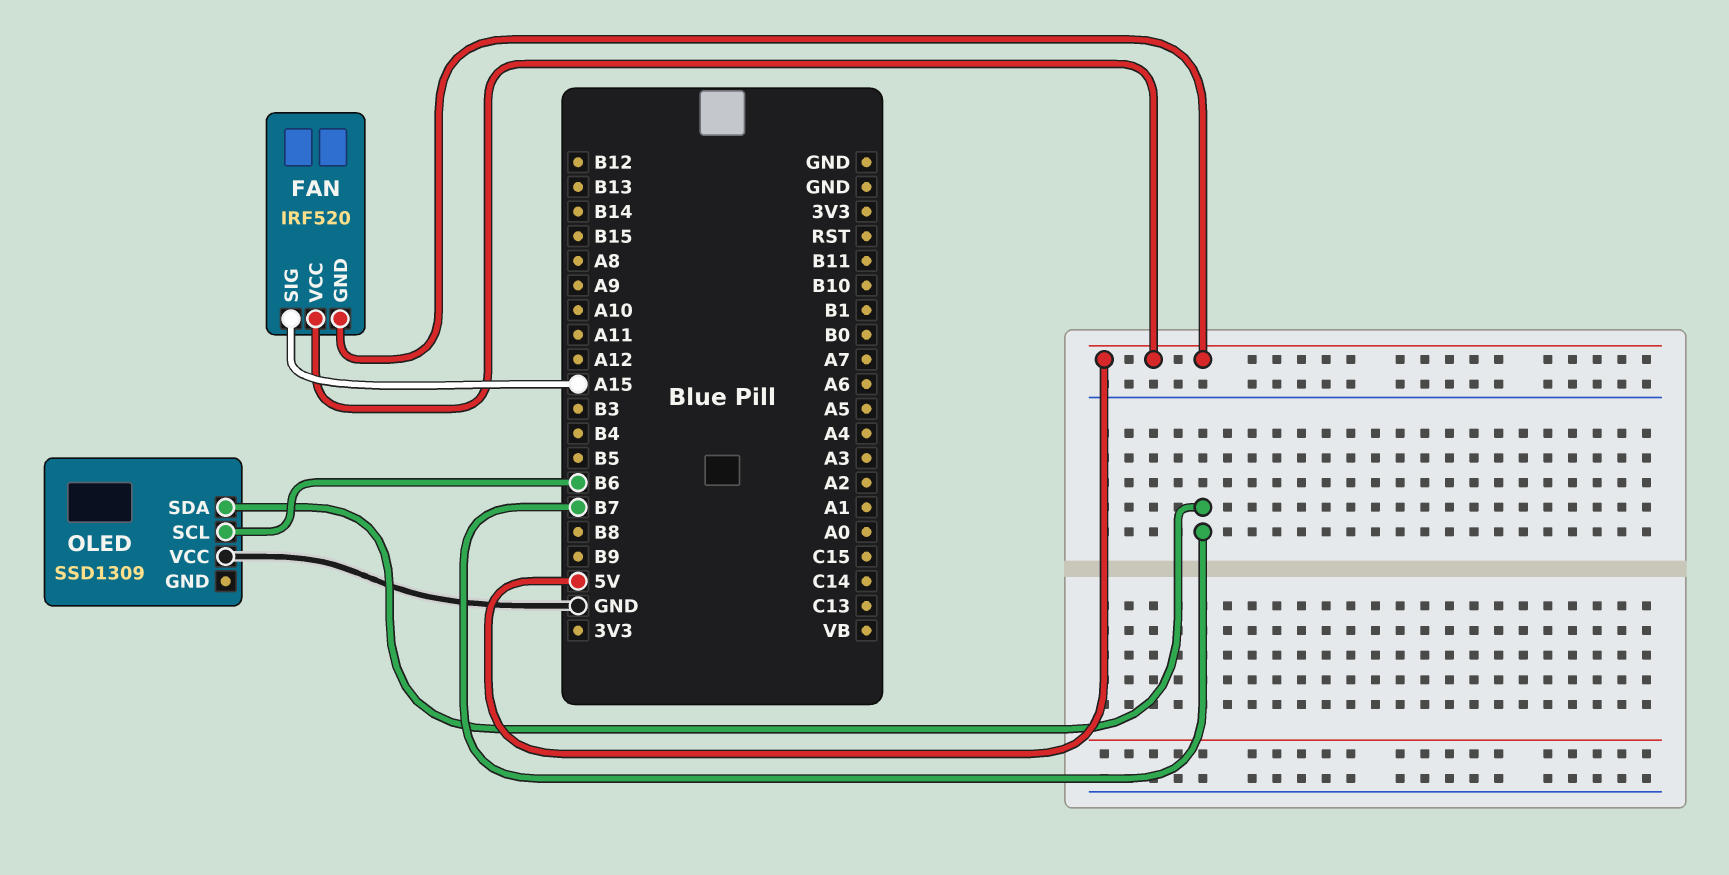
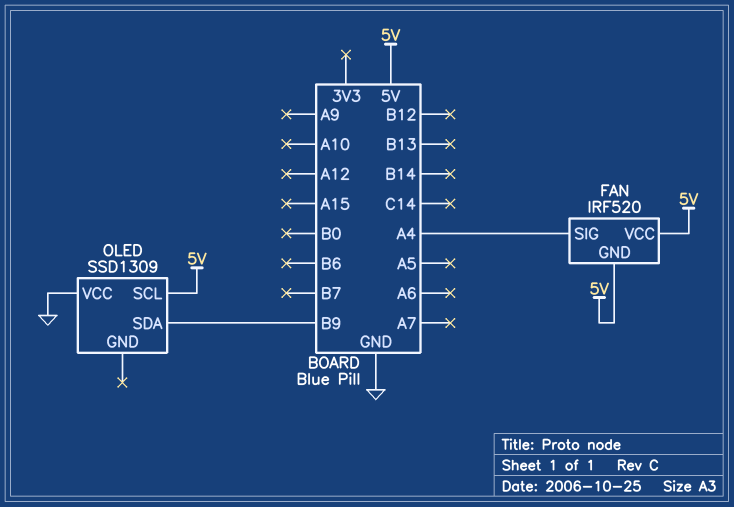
FAN pin SIG: A15 -> A4
OLED pin SCL: B6 -> 5V
OLED pin SDA: B7 -> B9

